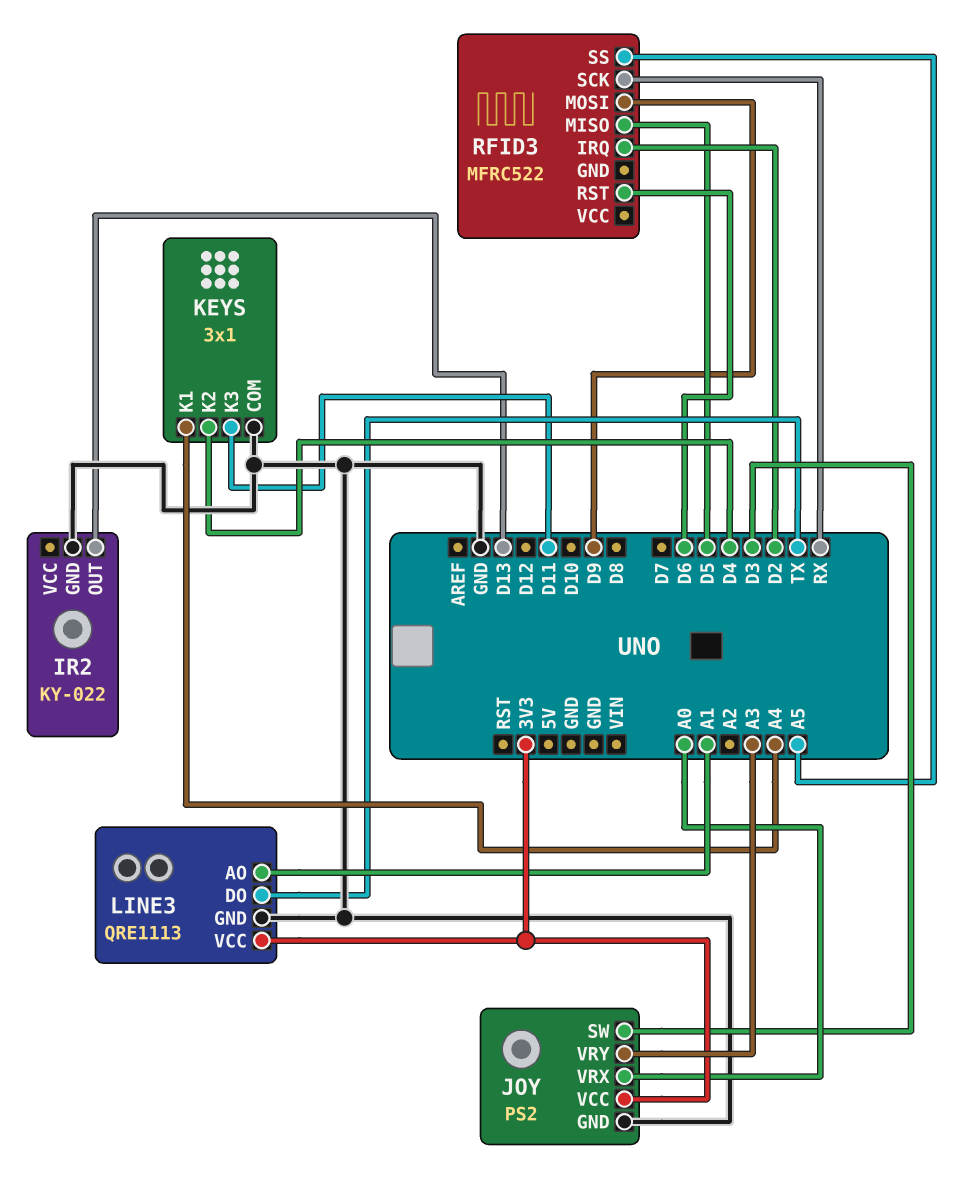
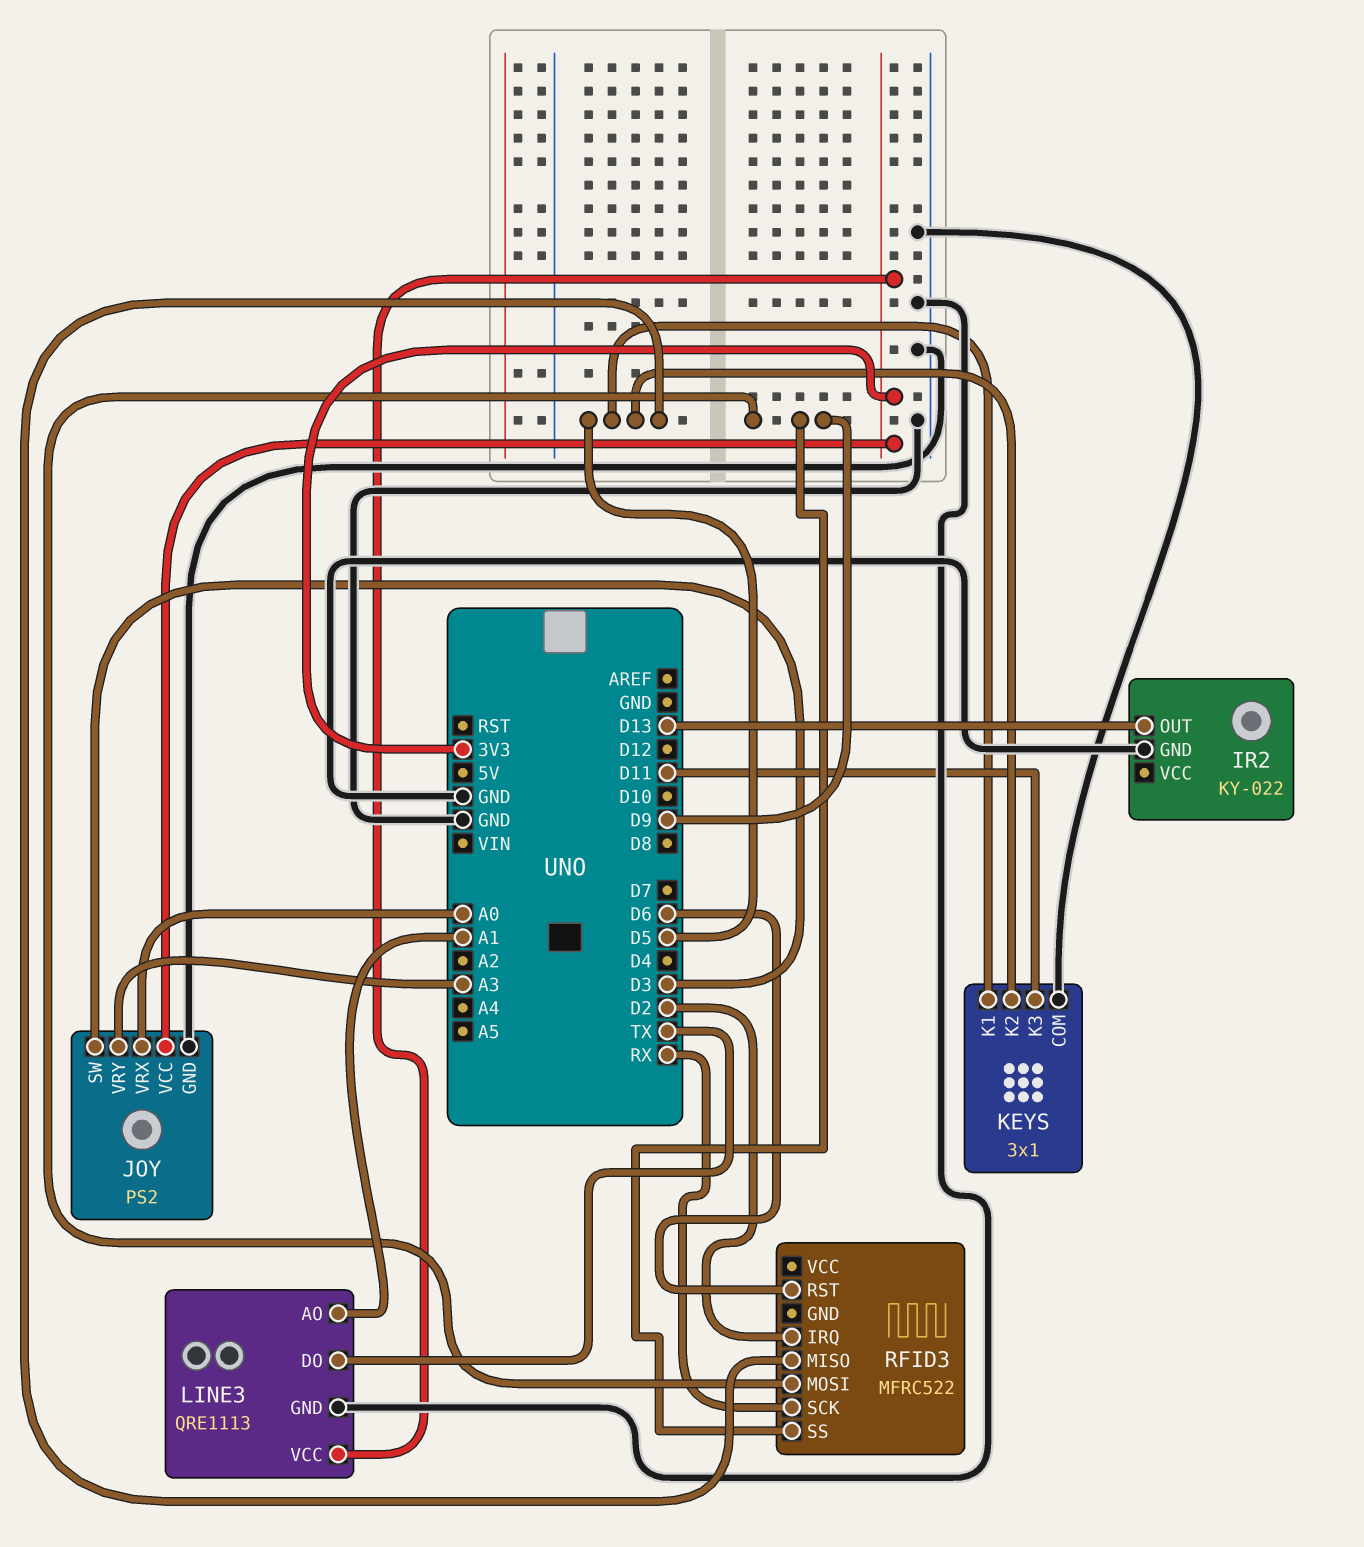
KEYS pin K1: A4 -> D5
KEYS pin K2: D4 -> D5
RFID3 pin SS: A5 -> D9

